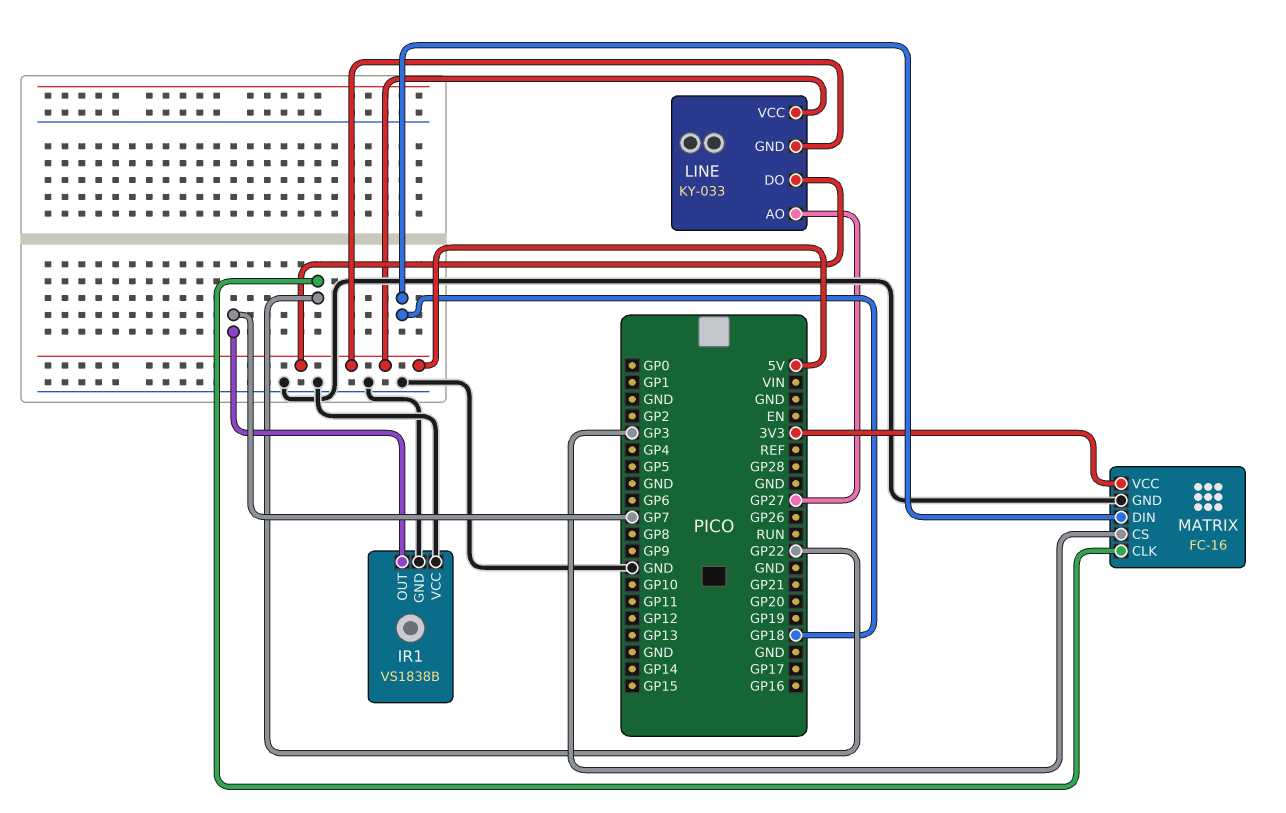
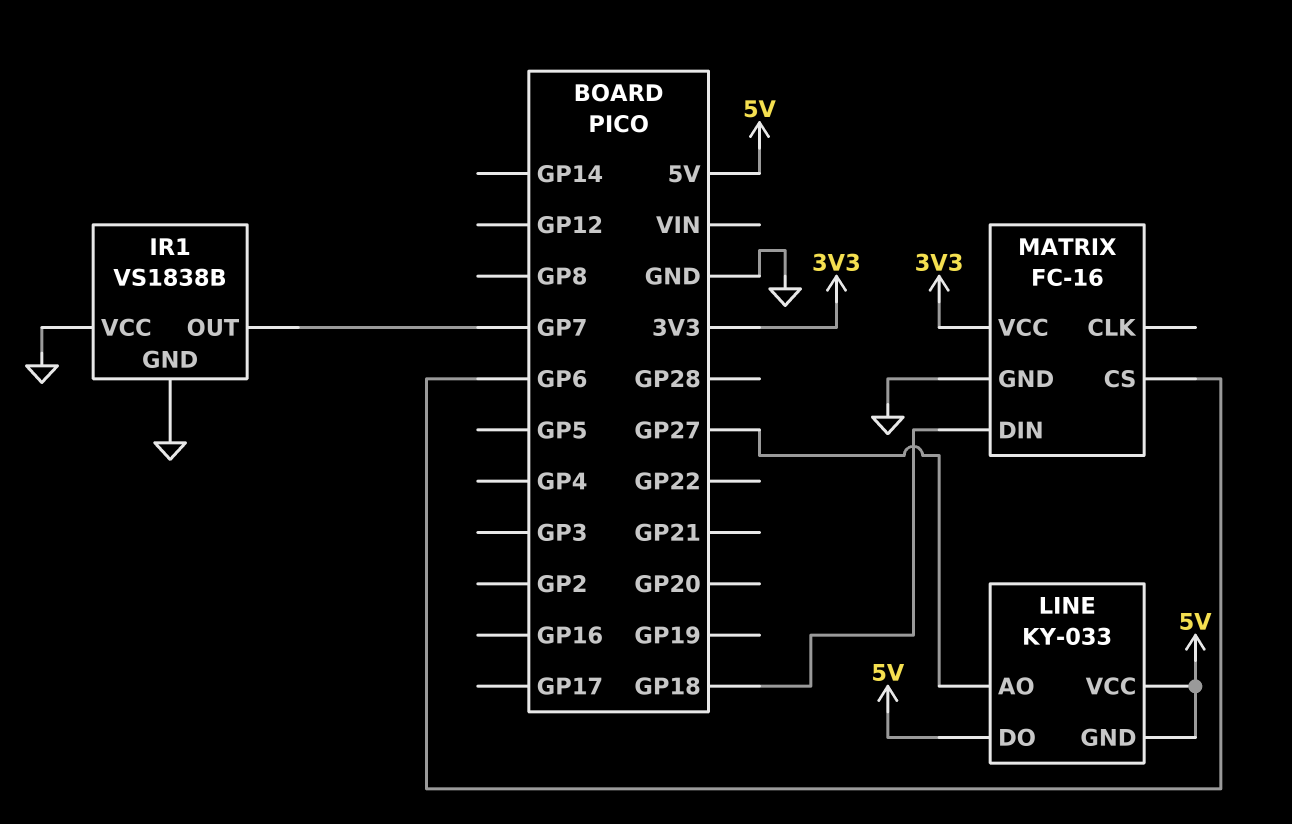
MATRIX pin CLK: GP22 -> none
MATRIX pin CS: GP3 -> GP6

